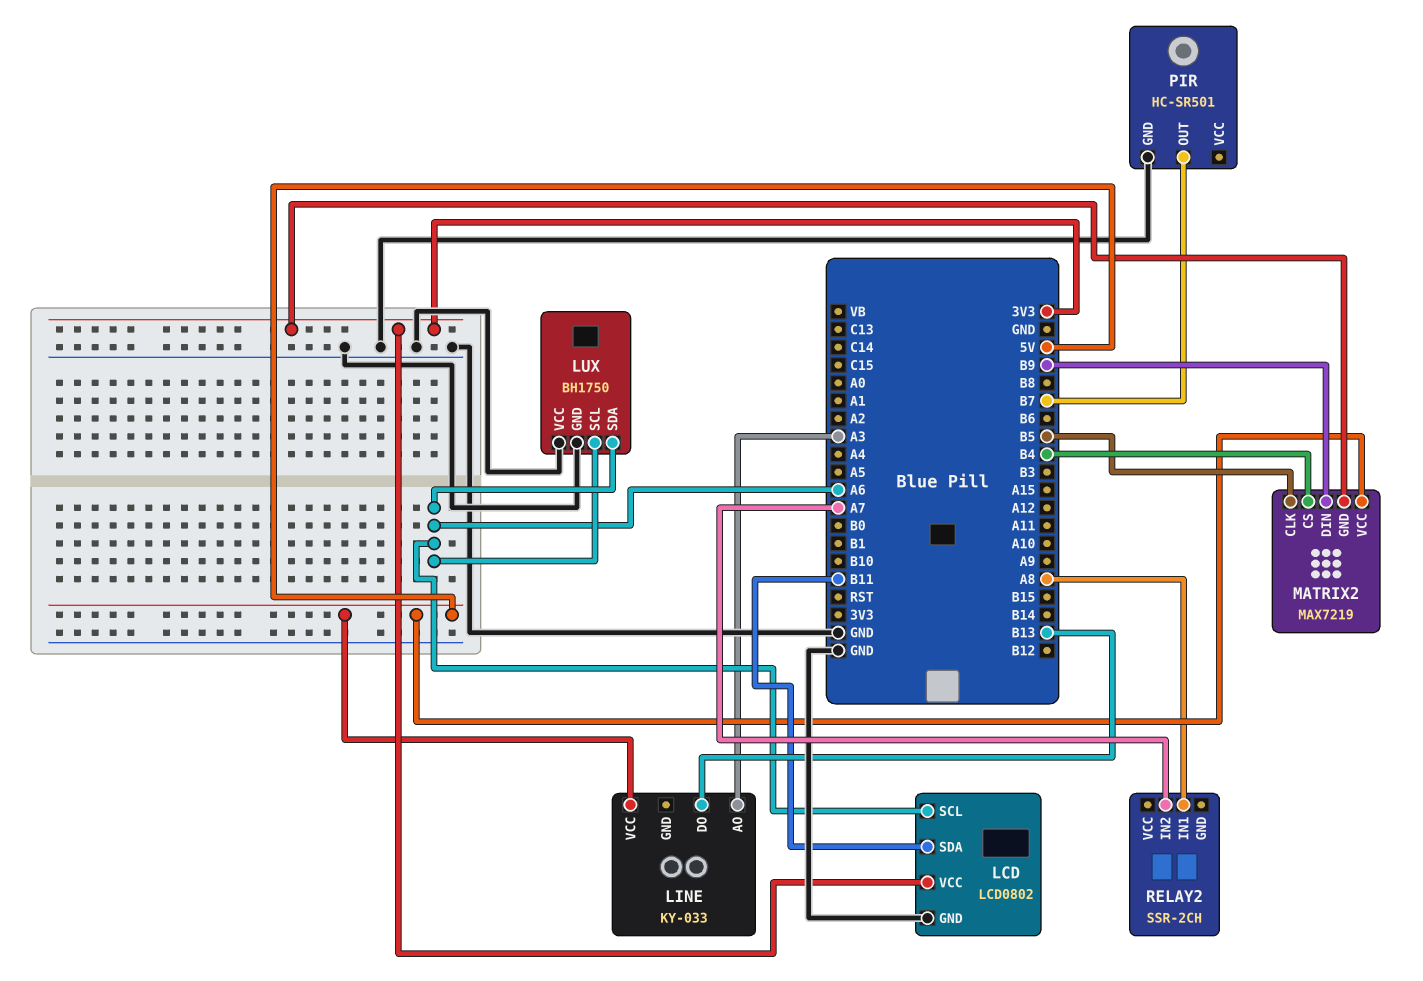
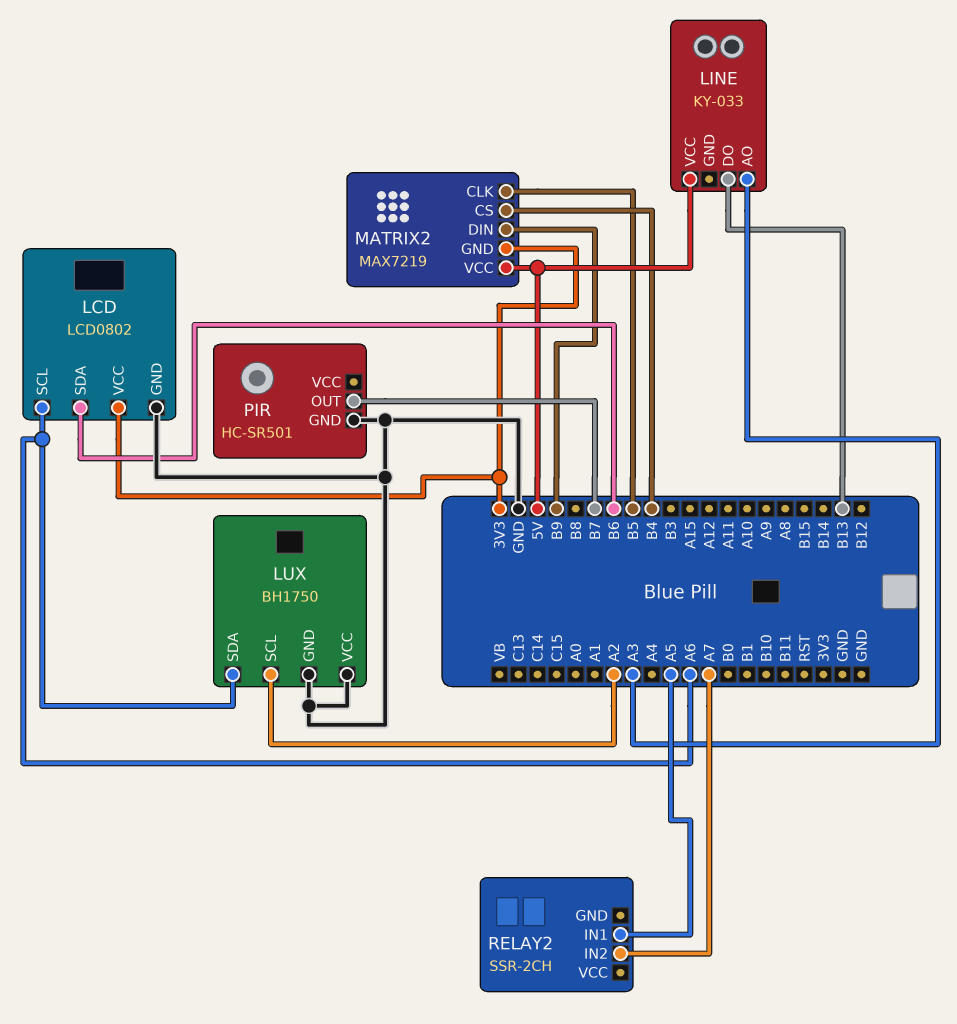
LCD pin SDA: B11 -> B6
LUX pin SCL: A6 -> A2
RELAY2 pin IN1: A8 -> A5

